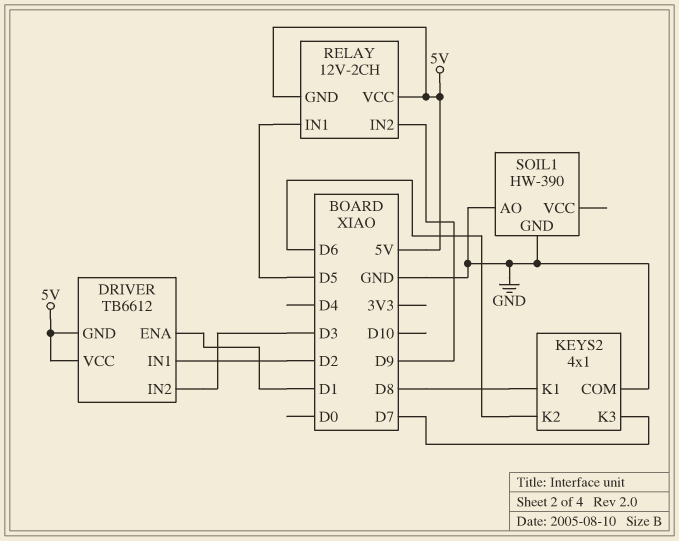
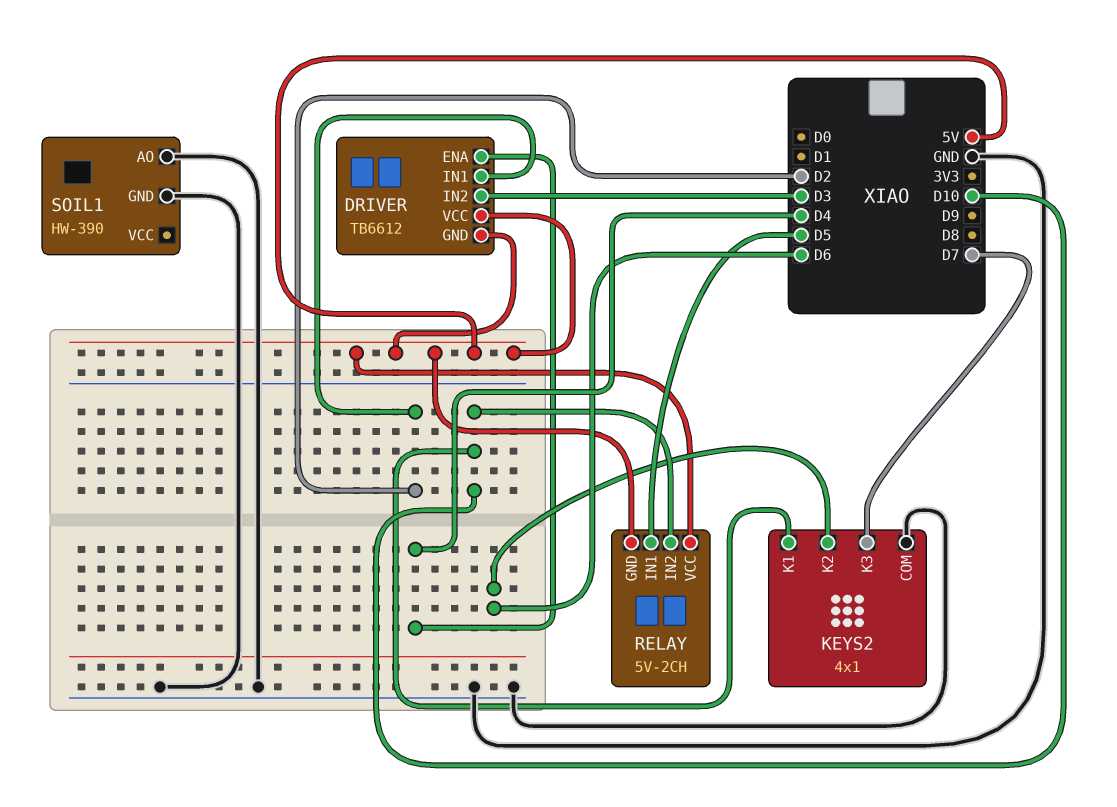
DRIVER pin ENA: D1 -> D4
KEYS2 pin K1: D8 -> D10
RELAY: 12V-2CH -> 5V-2CH
RELAY pin IN2: D9 -> D10

